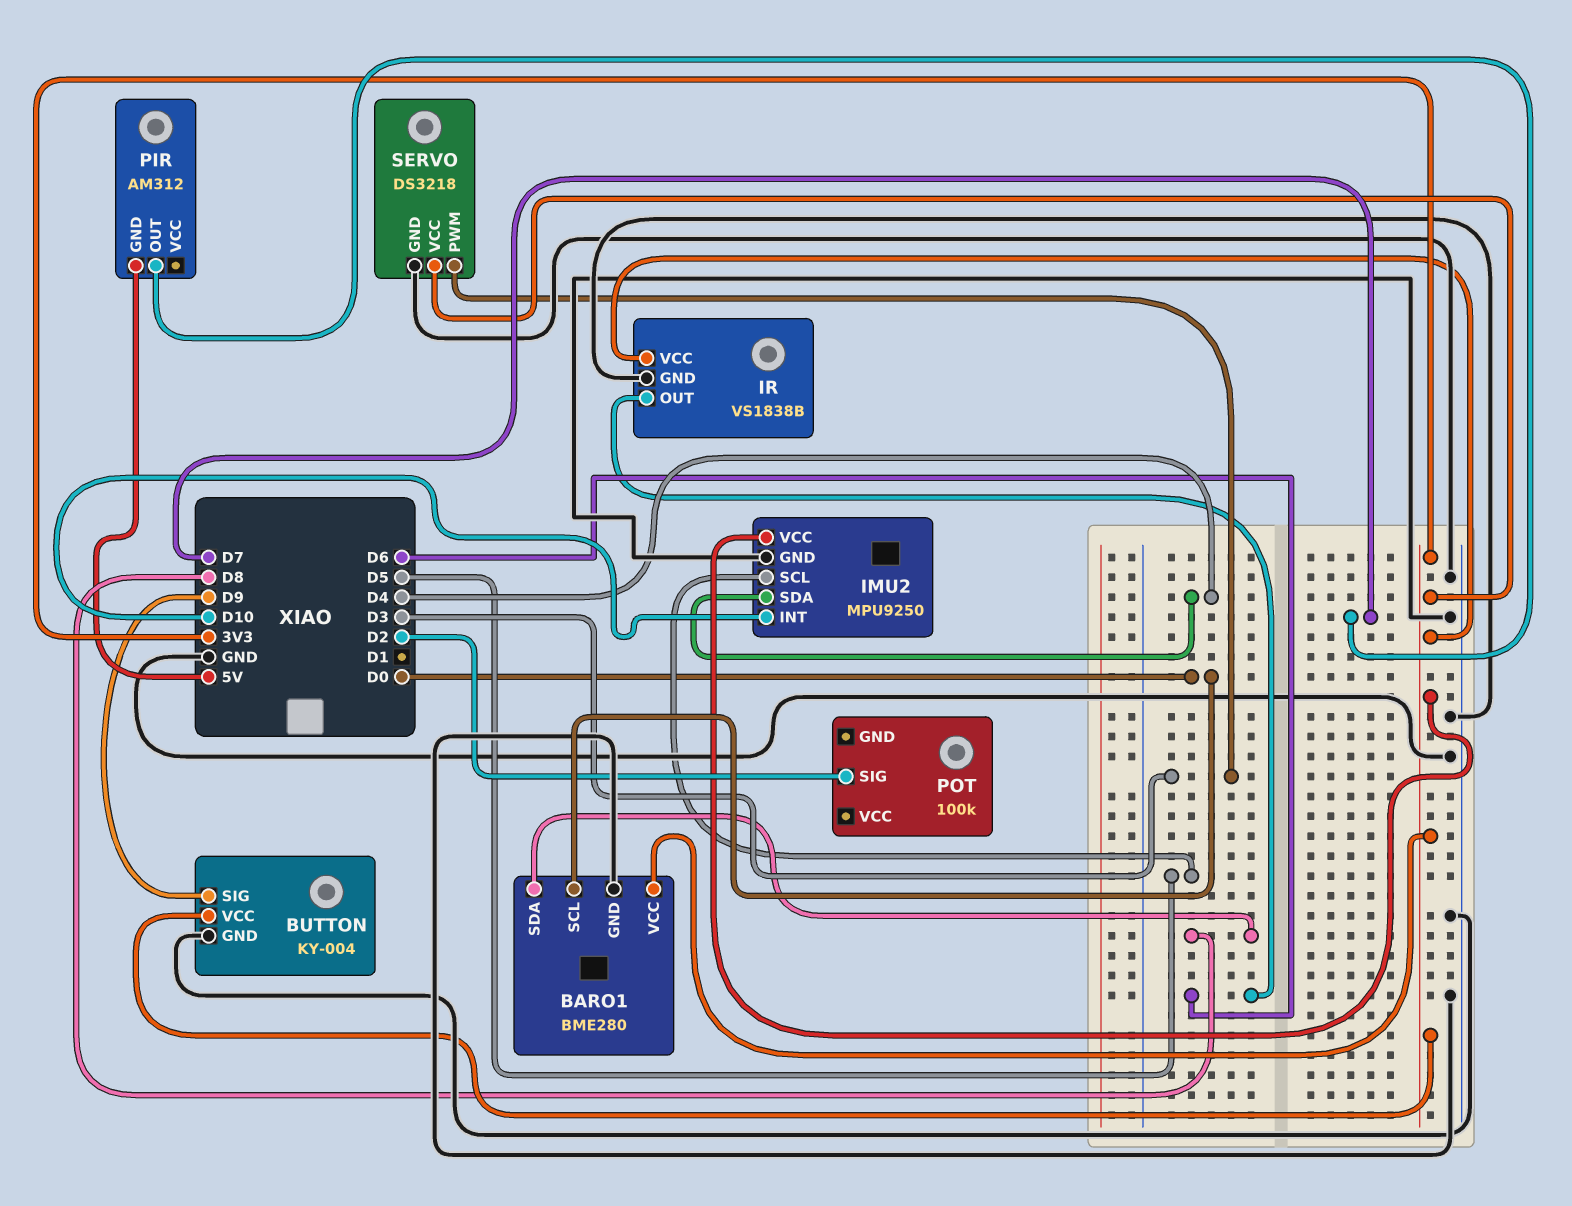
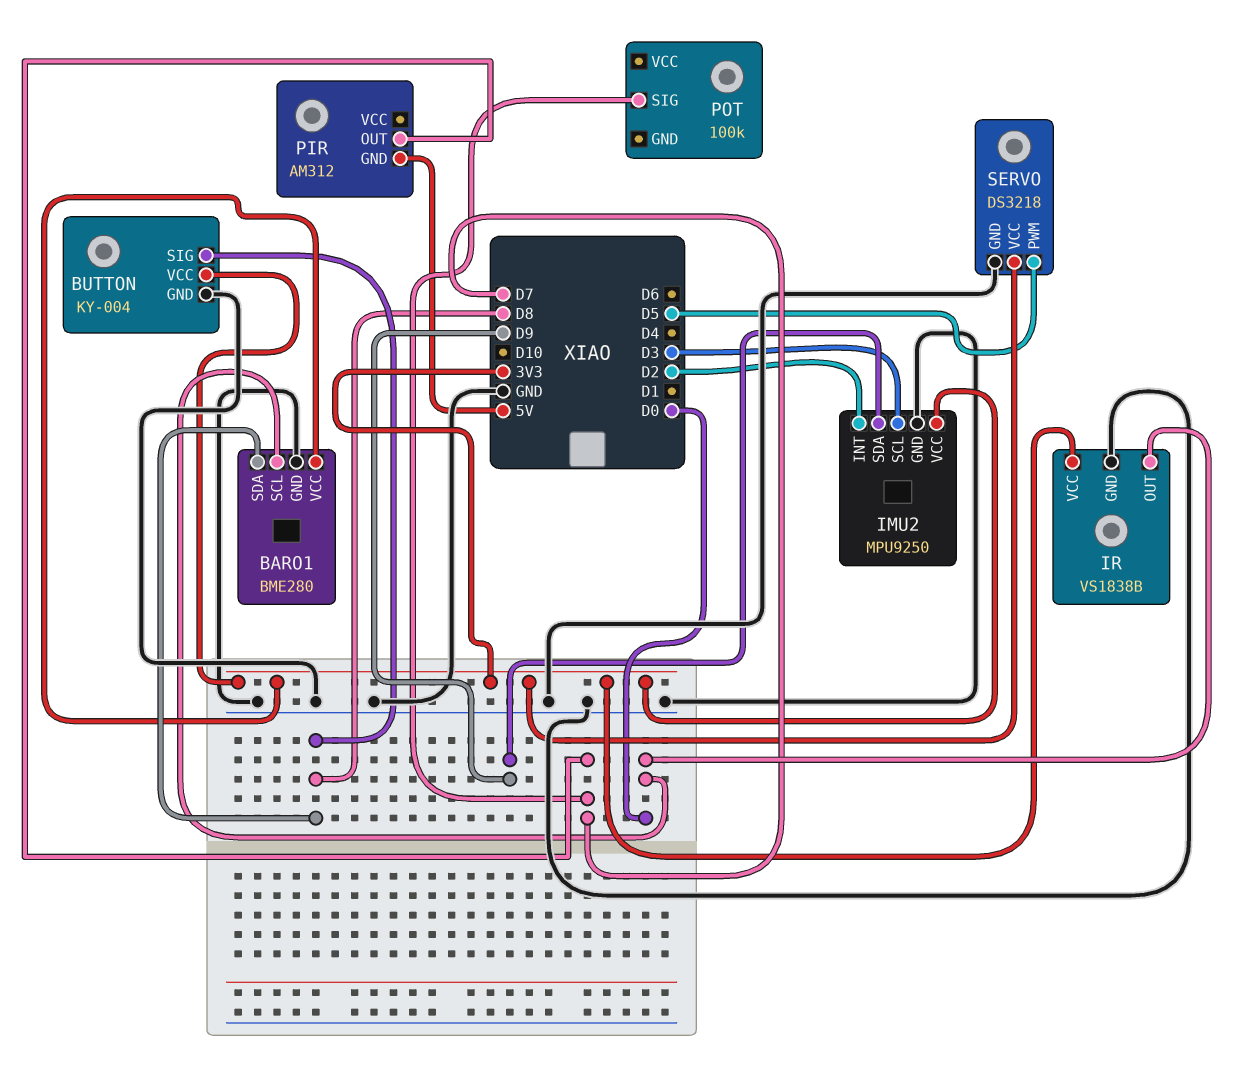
BUTTON pin SIG: D9 -> D8
IMU2 pin INT: D10 -> D2
IMU2 pin SCL: D5 -> D3
IMU2 pin SDA: D4 -> D9
IR pin OUT: D6 -> D0
POT pin SIG: D2 -> D7
SERVO pin PWM: D3 -> D5

